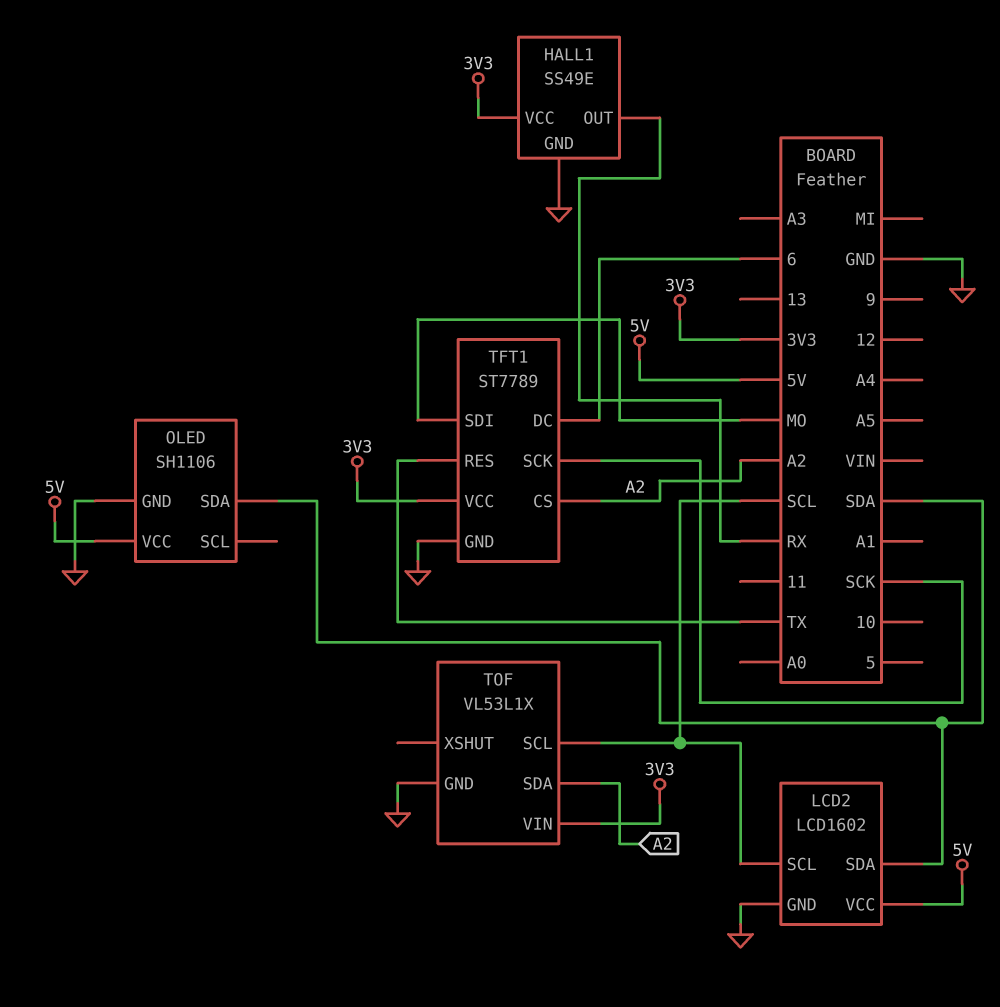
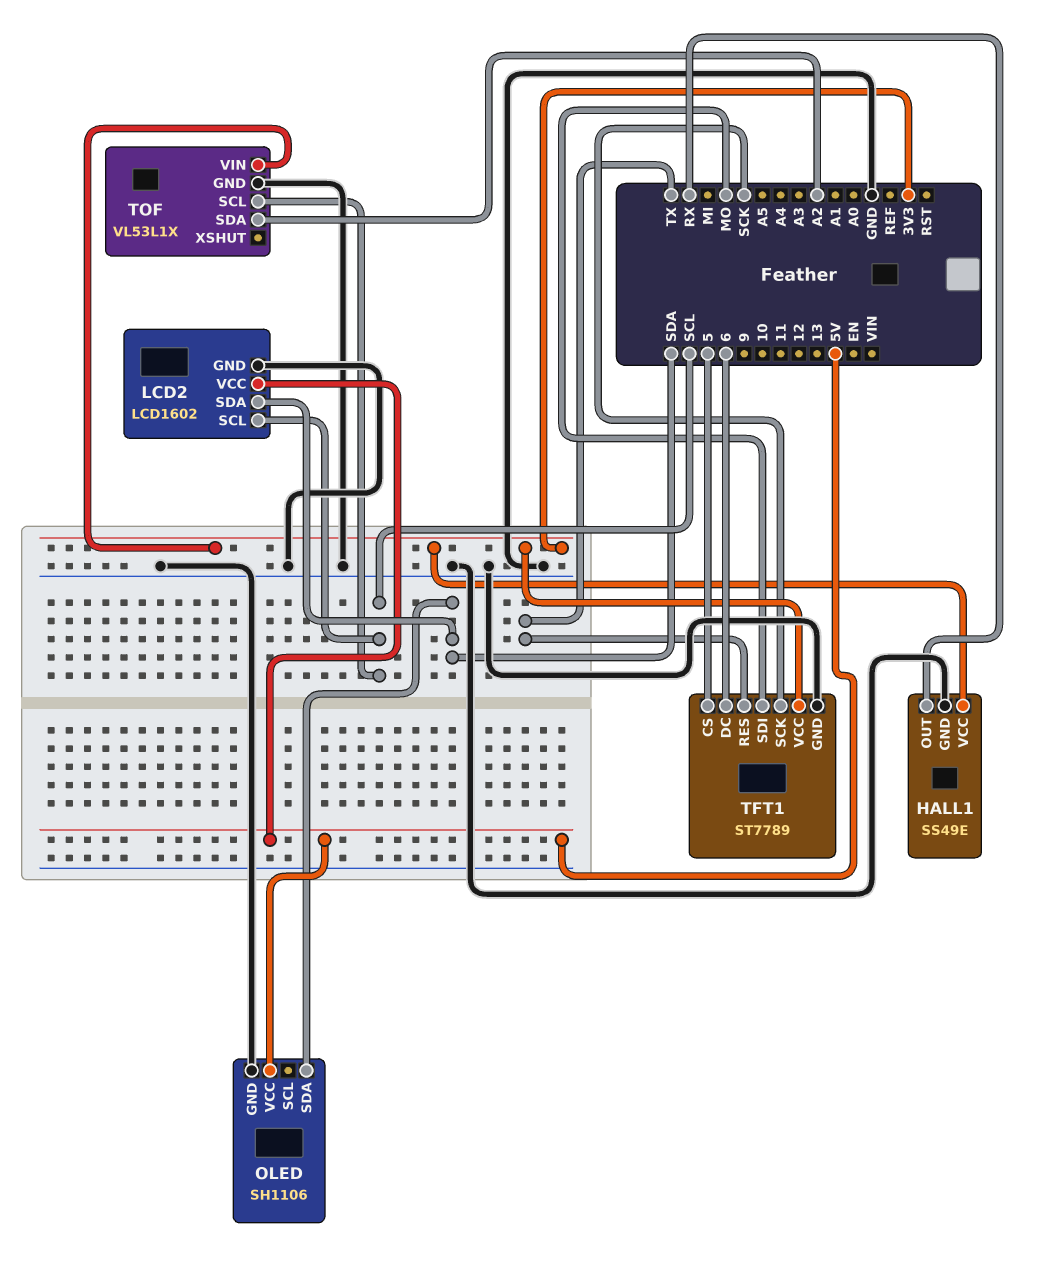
TFT1 pin CS: A2 -> 5

